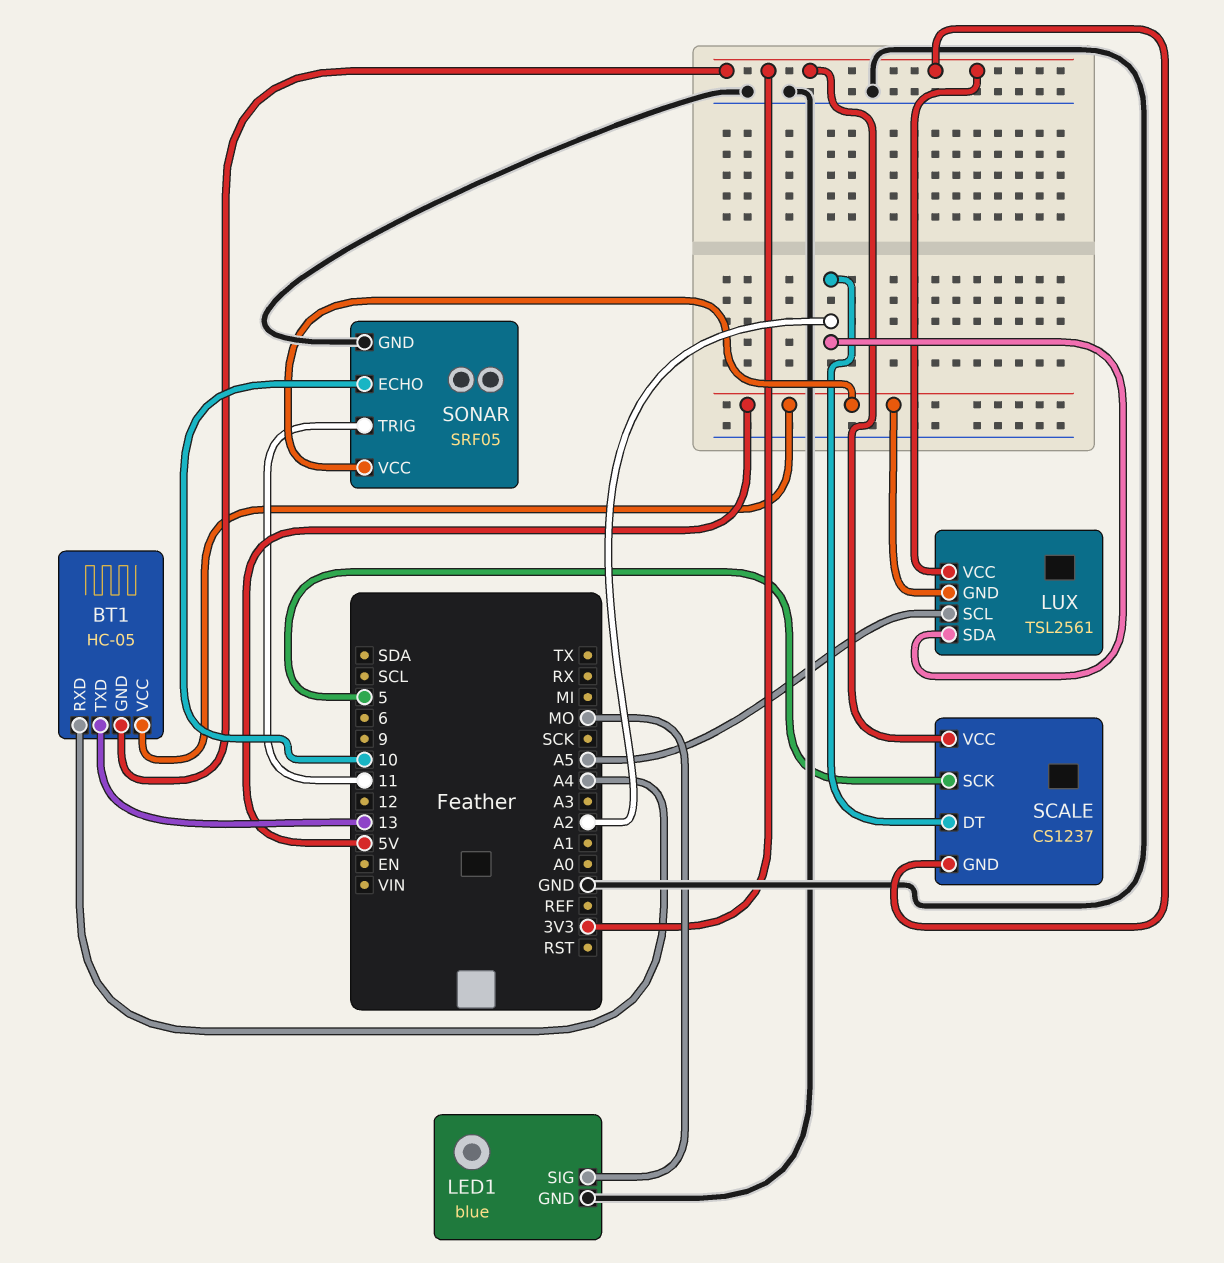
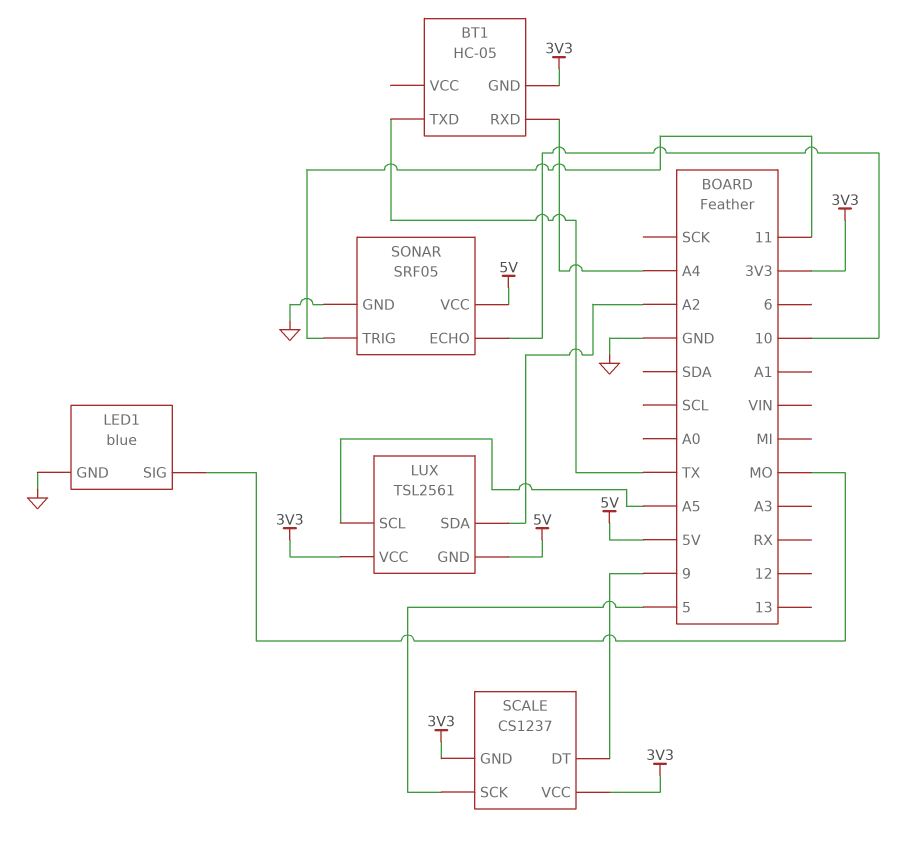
BT1 pin TXD: 13 -> TX
BT1 pin VCC: 5V -> none
SCALE pin DT: A2 -> 9

